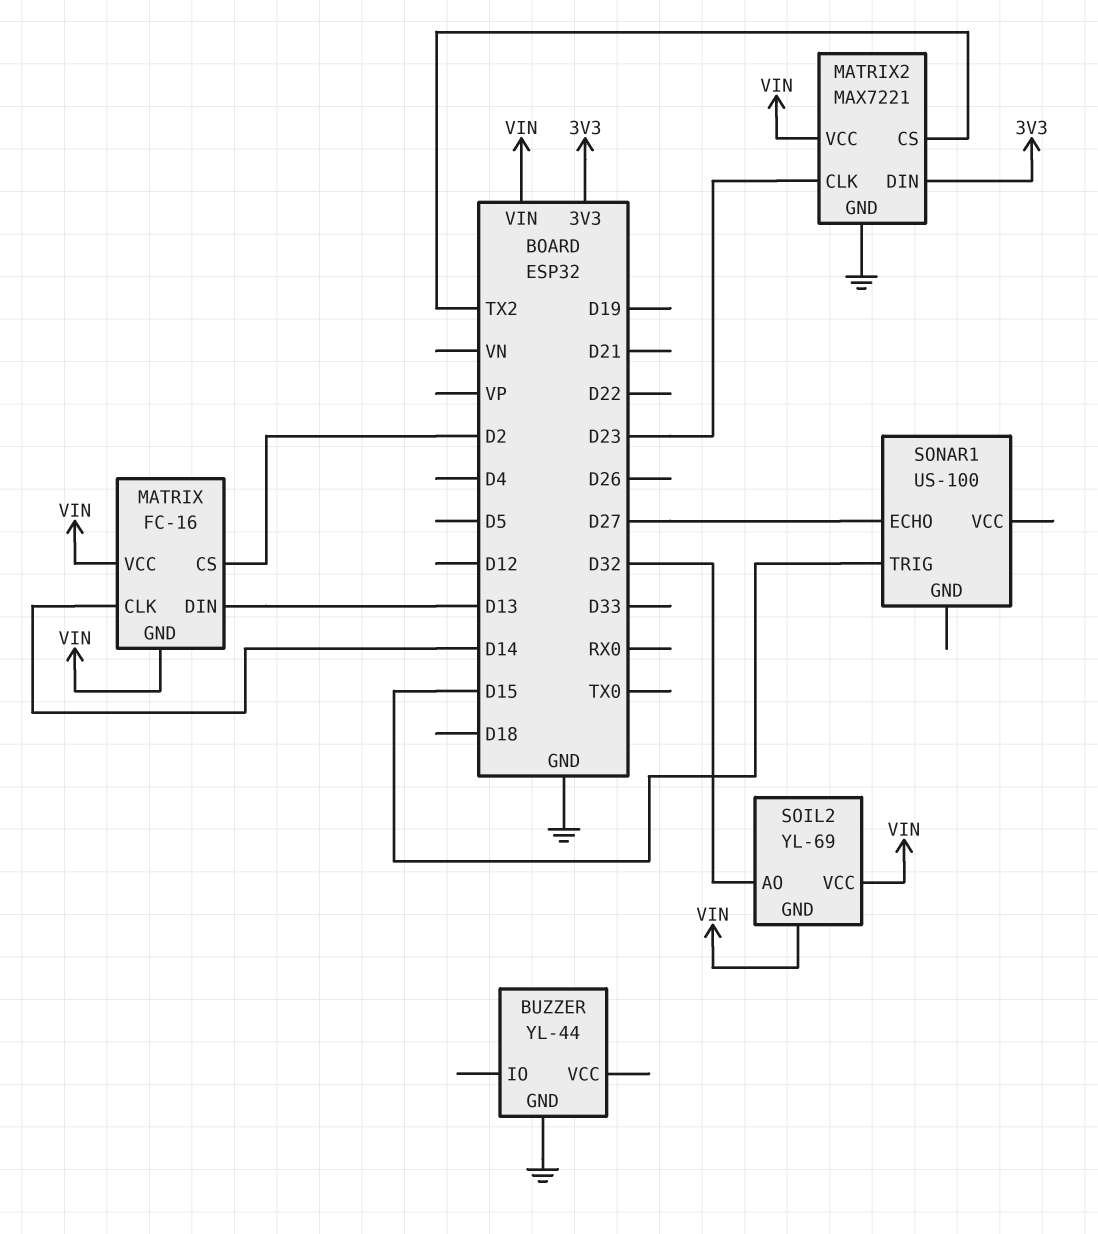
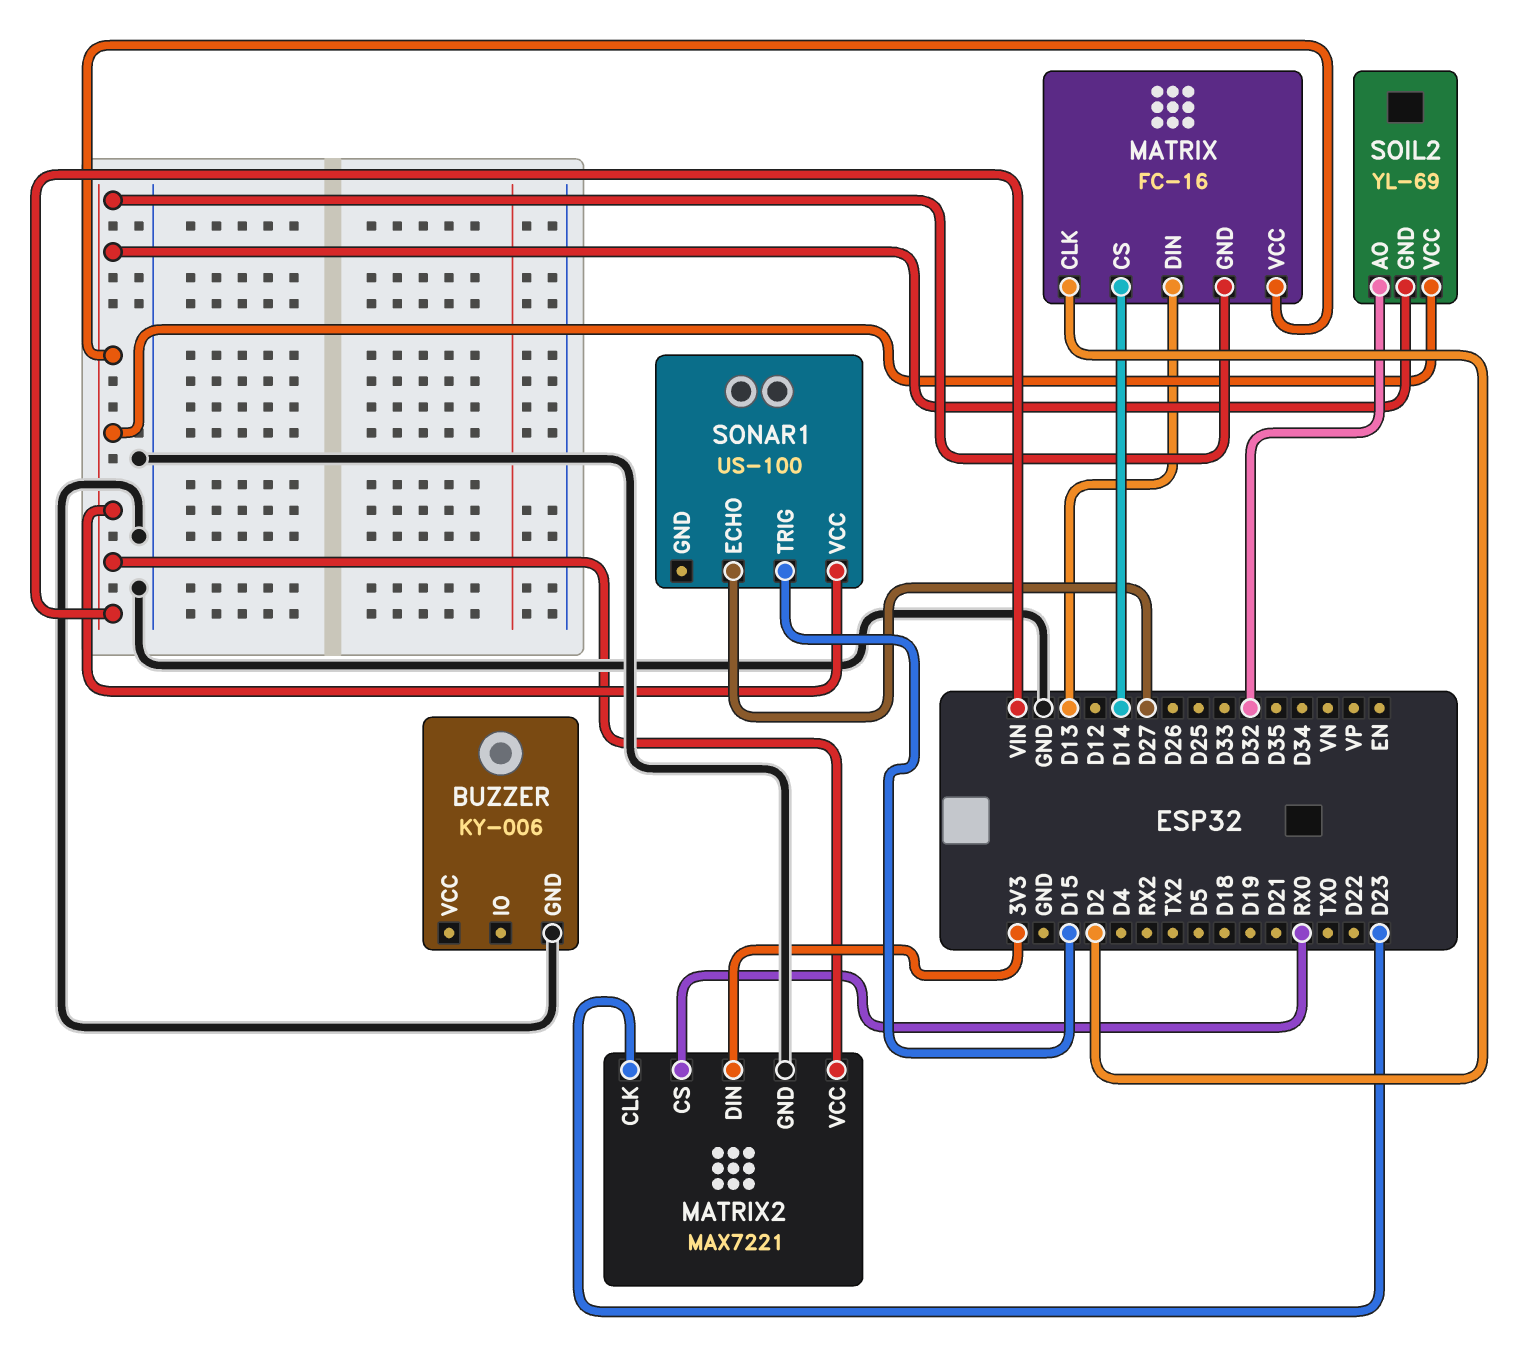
BUZZER: YL-44 -> KY-006
MATRIX pin CLK: D14 -> D2
MATRIX pin CS: D2 -> D14
MATRIX2 pin CS: TX2 -> RX0
SONAR1 pin VCC: none -> VIN

